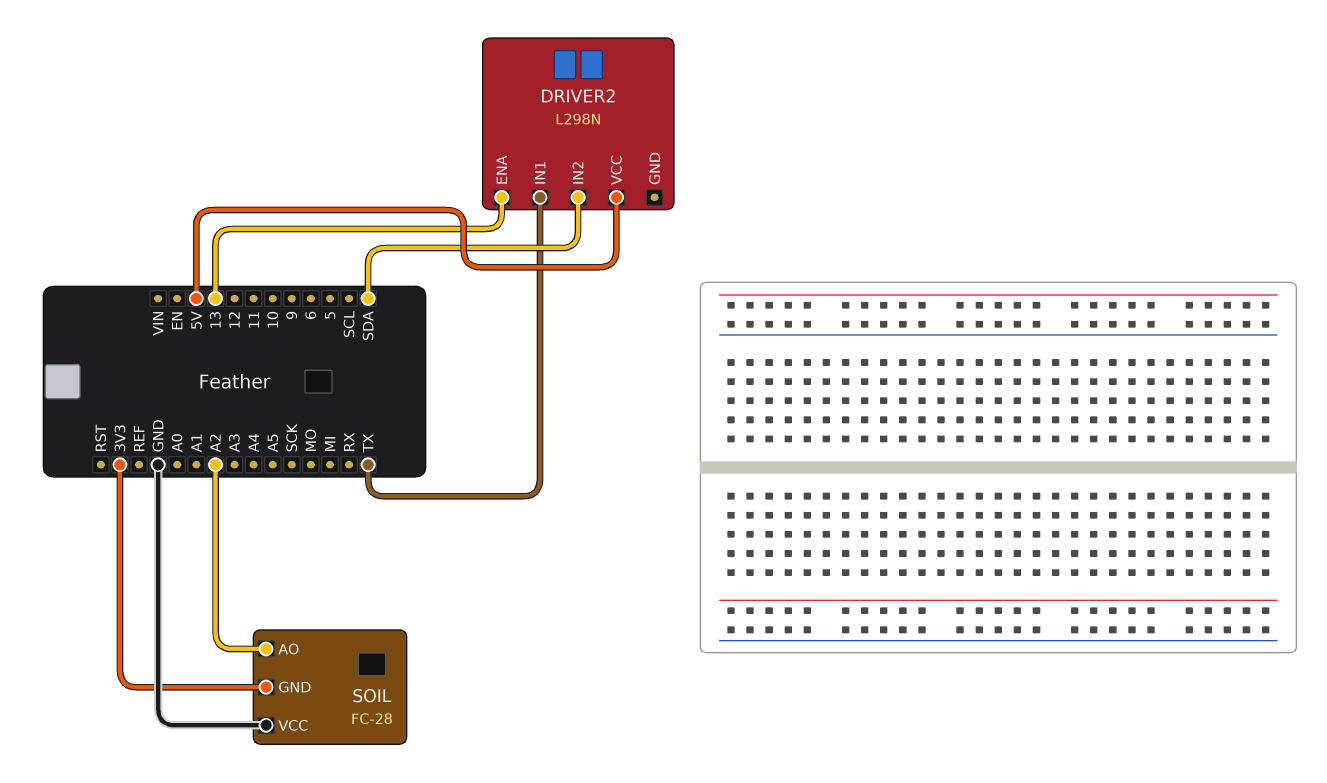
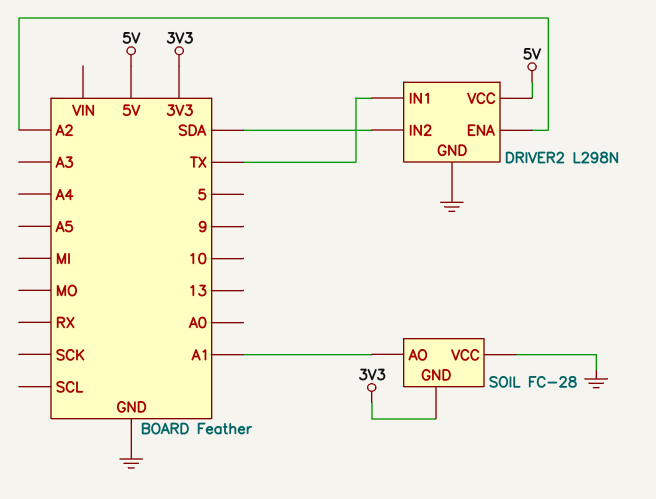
DRIVER2 pin ENA: 13 -> A2
DRIVER2 pin GND: none -> GND
SOIL pin AO: A2 -> A1

